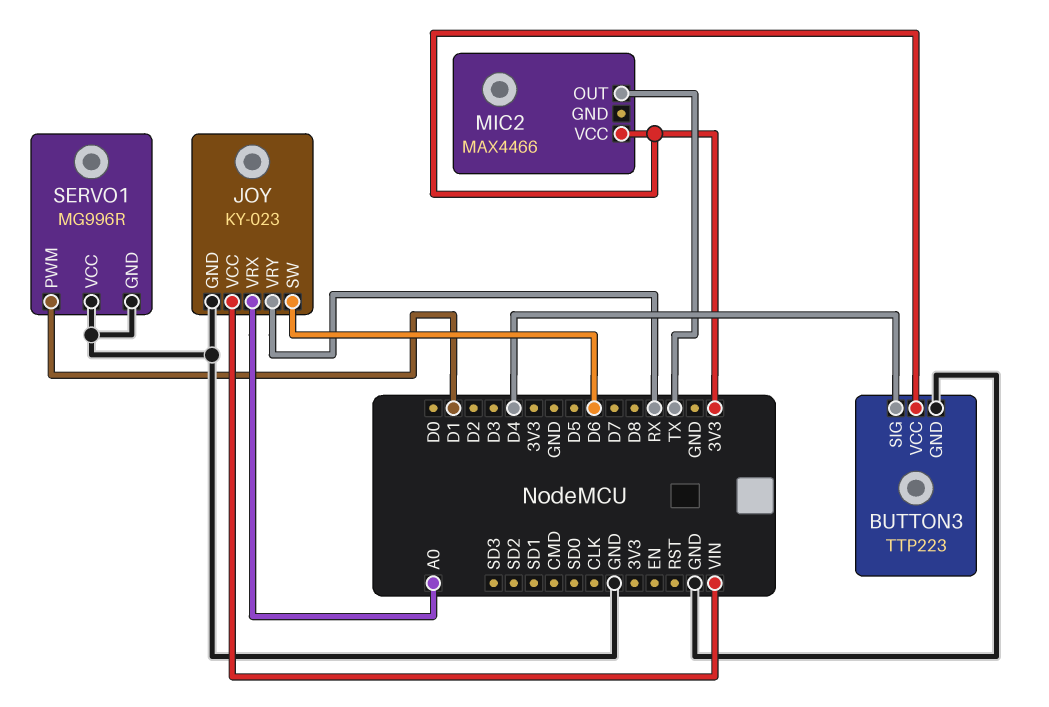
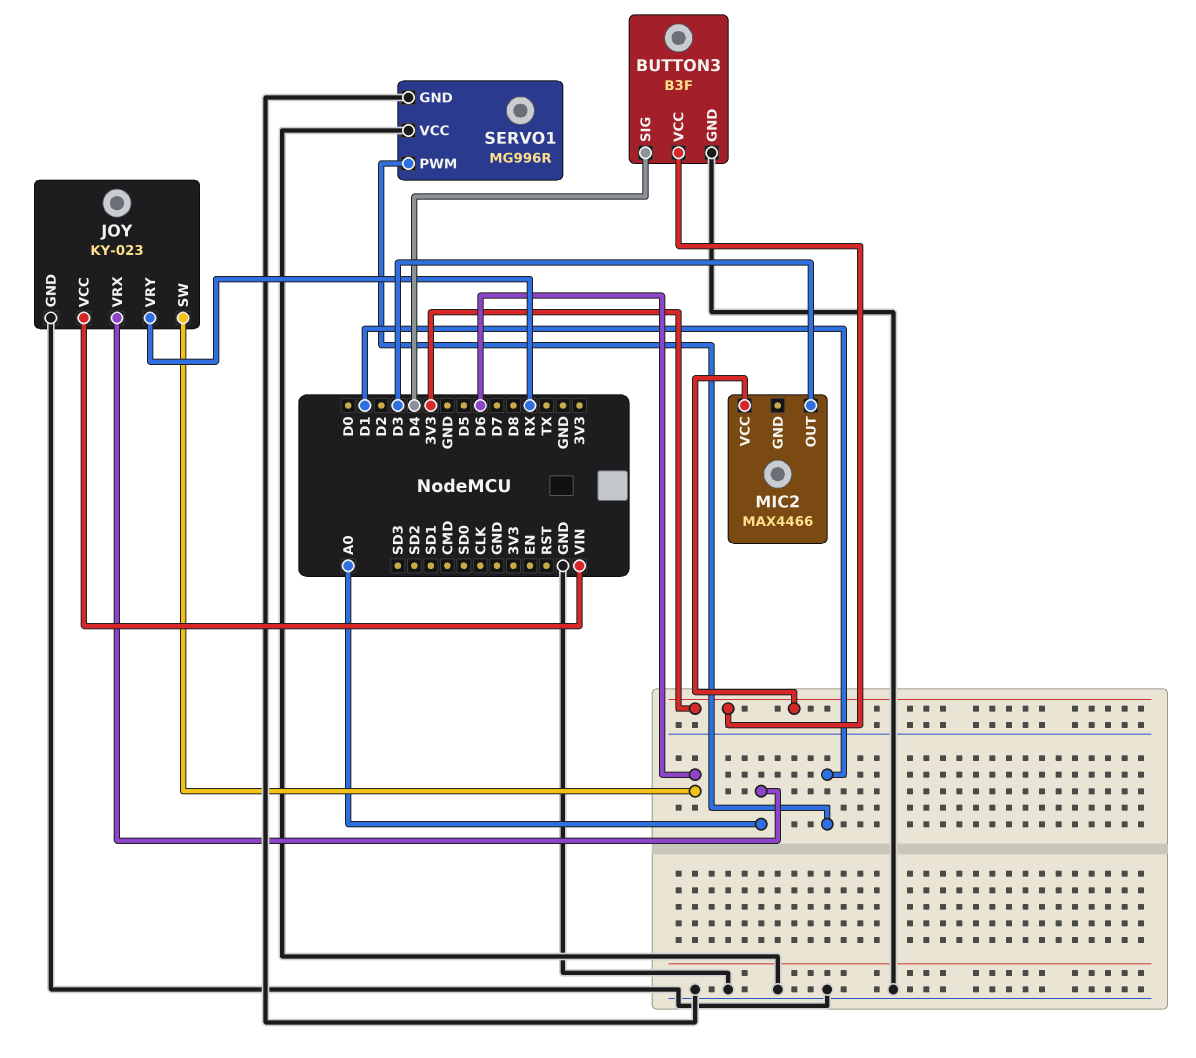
BUTTON3: TTP223 -> B3F
MIC2 pin OUT: TX -> D3

